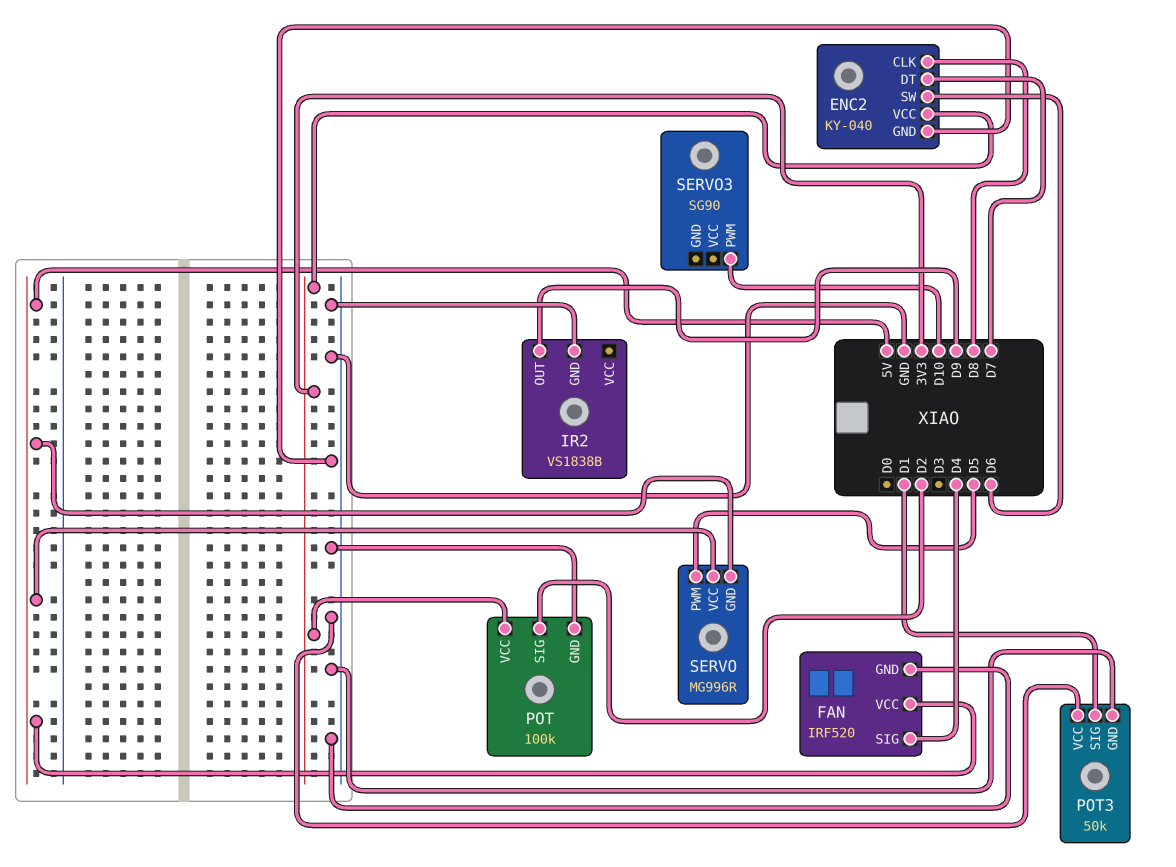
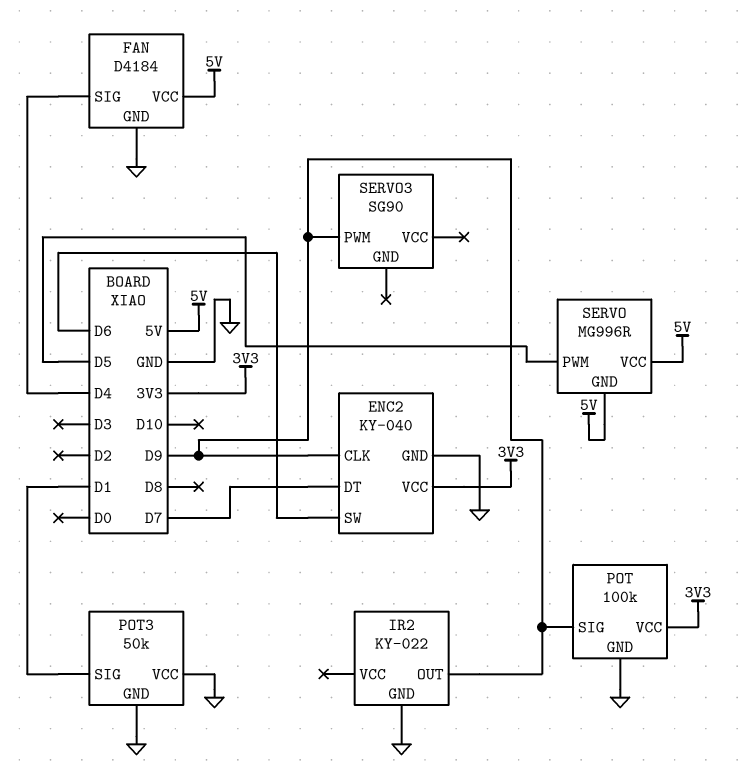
ENC2 pin CLK: D8 -> D9
FAN: IRF520 -> D4184
IR2: VS1838B -> KY-022
POT pin SIG: D2 -> D9
SERVO3 pin PWM: D10 -> D9

